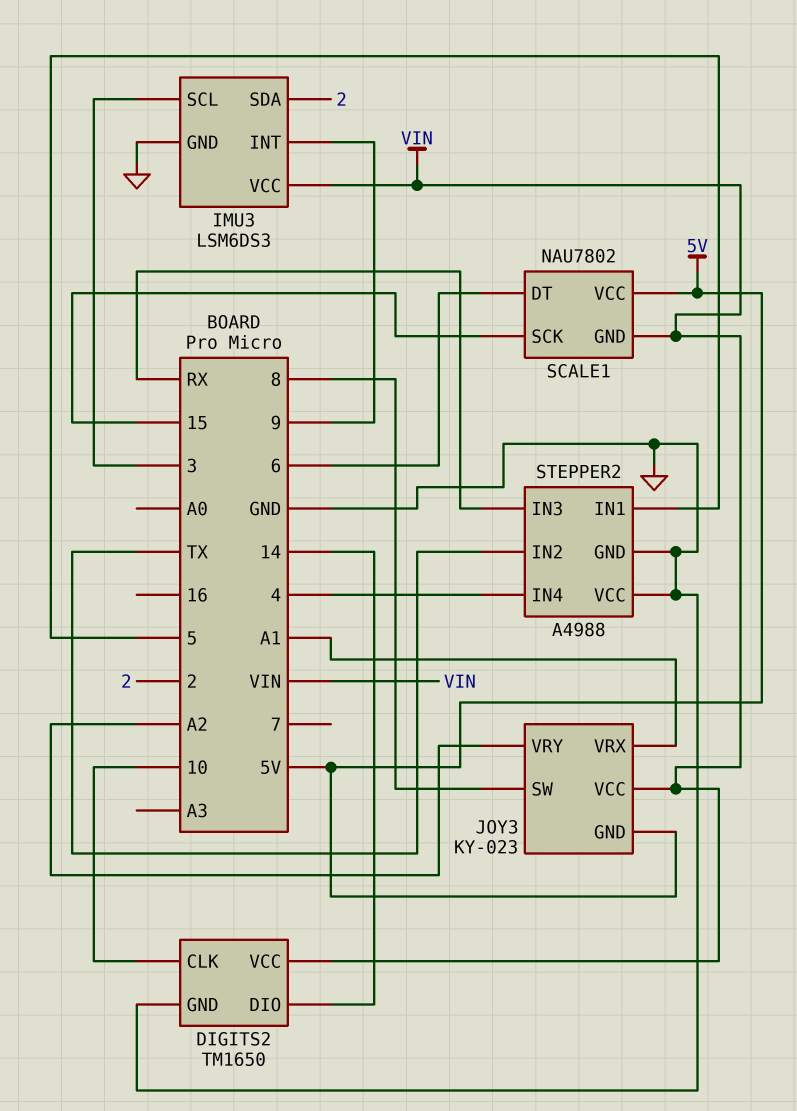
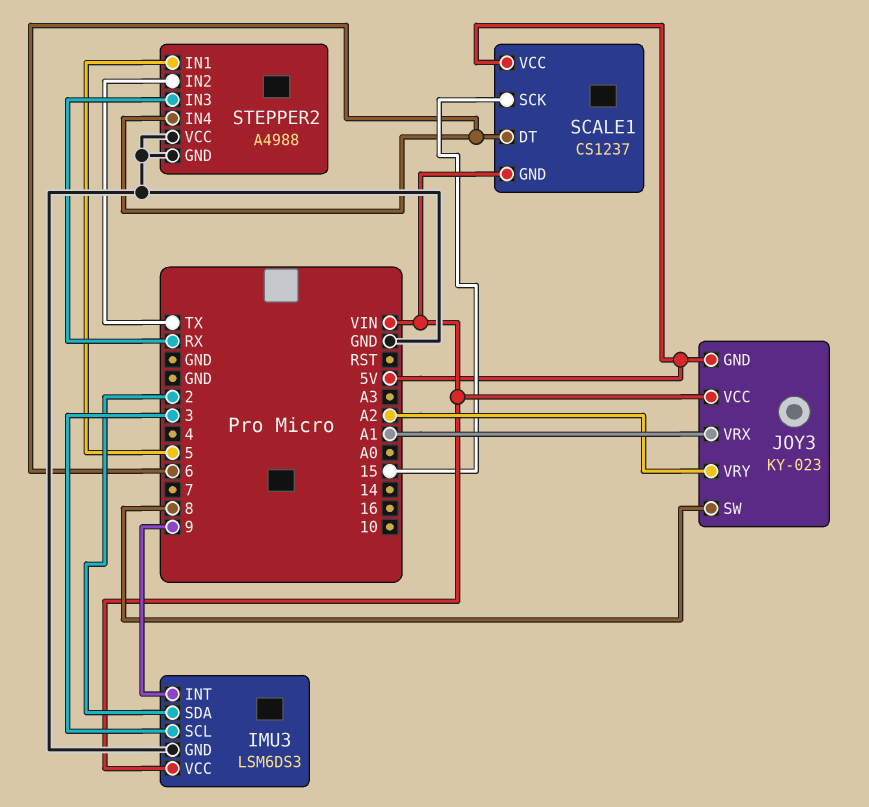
DIGITS2: TM1650 -> none
DIGITS2 pin CLK: 10 -> none
DIGITS2 pin DIO: 14 -> none
DIGITS2 pin GND: GND -> none
DIGITS2 pin VCC: VIN -> none
SCALE1: NAU7802 -> CS1237
STEPPER2 pin IN4: 4 -> 6

